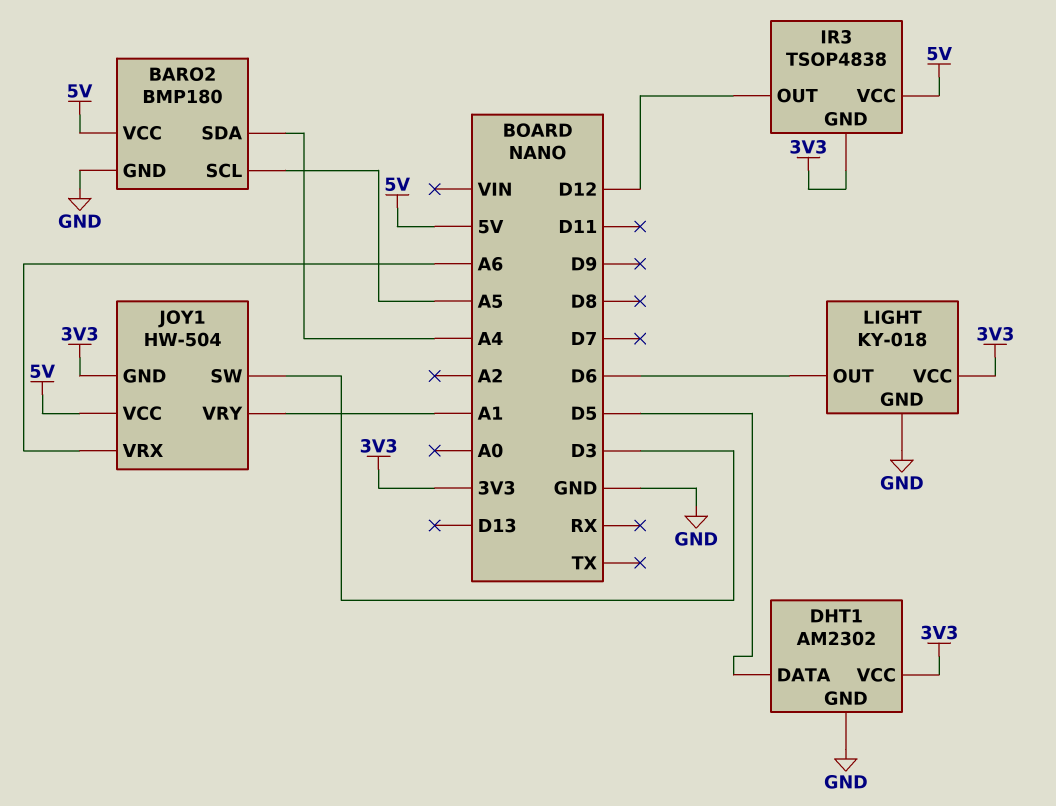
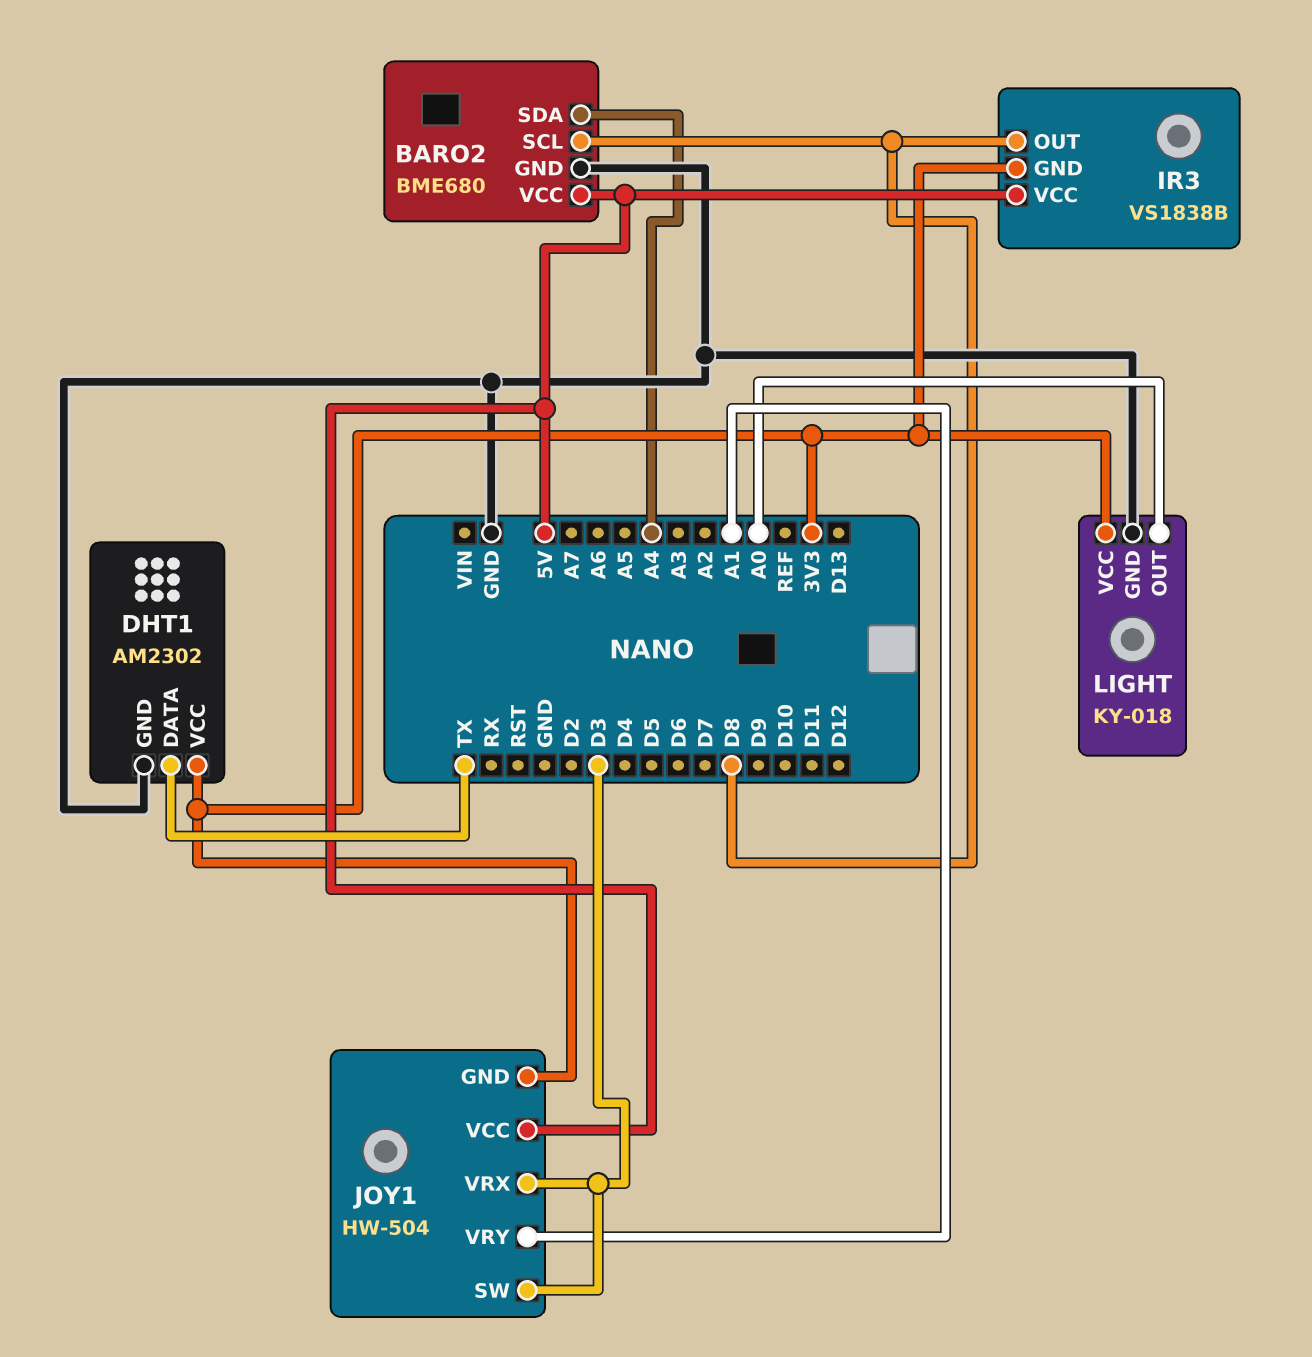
BARO2: BMP180 -> BME680
BARO2 pin SCL: A5 -> D8
DHT1 pin DATA: D5 -> TX
IR3: TSOP4838 -> VS1838B
IR3 pin OUT: D12 -> D8
JOY1 pin VRX: A6 -> D3
LIGHT pin OUT: D6 -> A0

